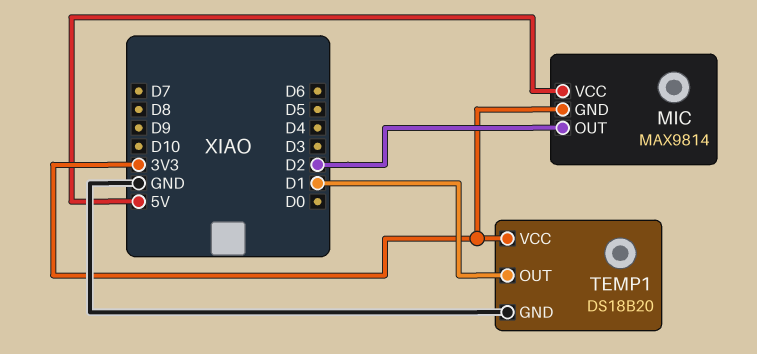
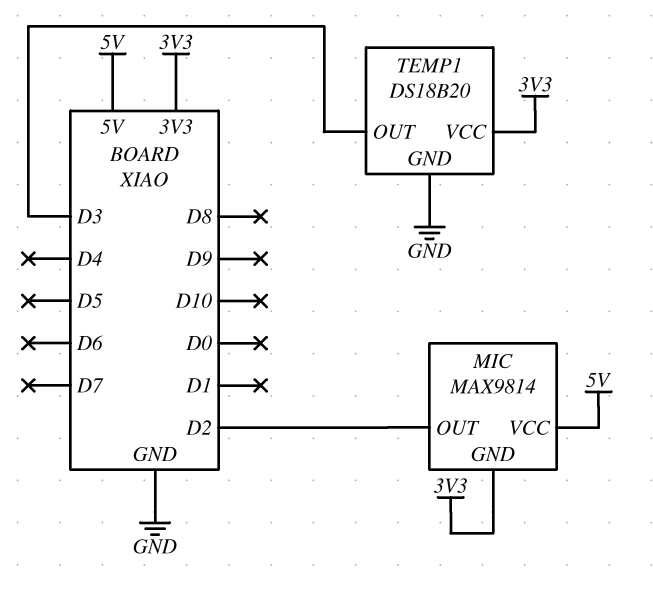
TEMP1 pin OUT: D1 -> D3

